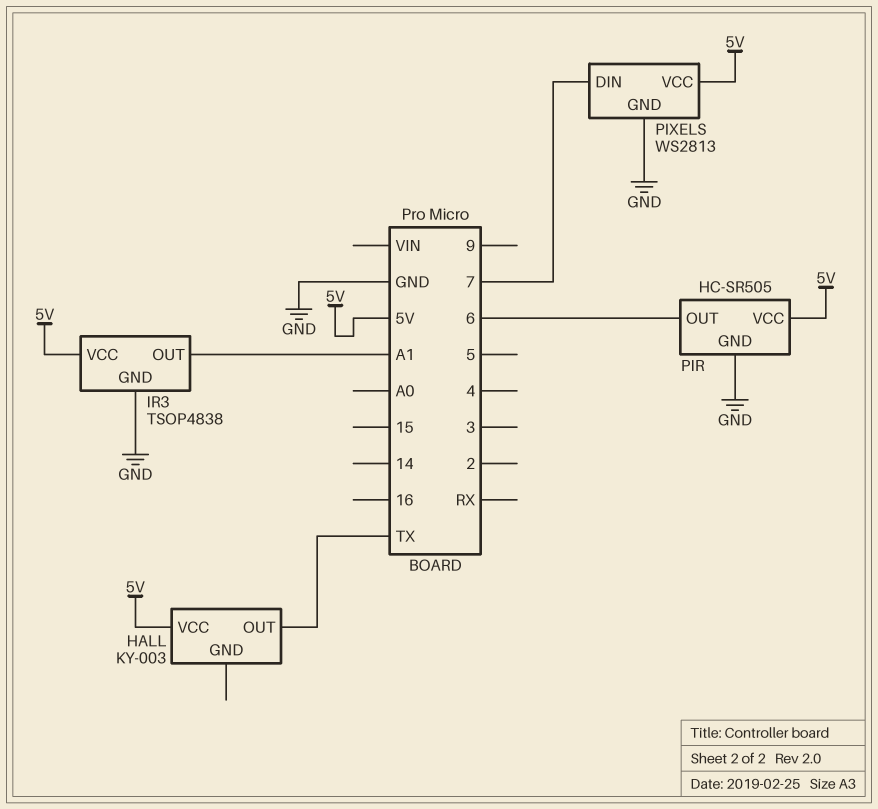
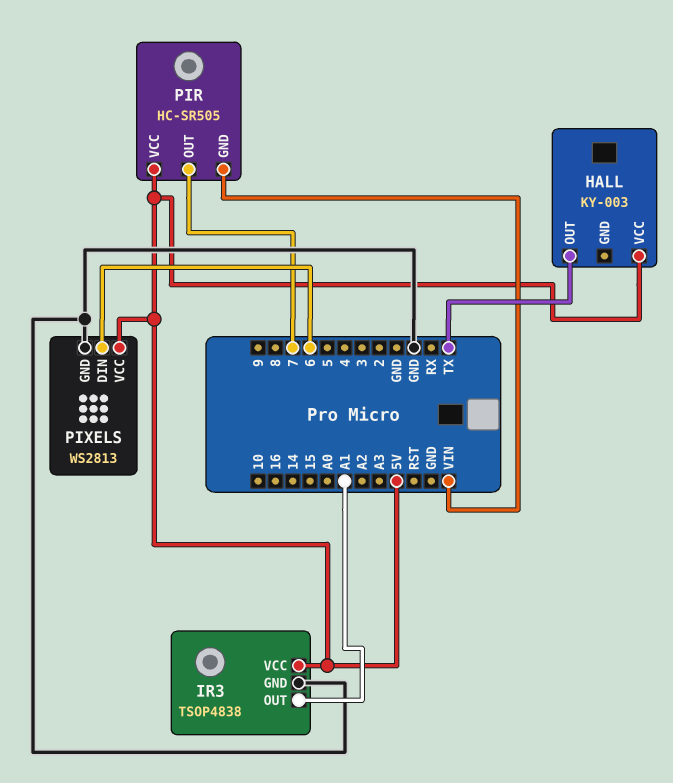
PIR pin GND: GND -> VIN
PIR pin OUT: 6 -> 7
PIXELS pin DIN: 7 -> 6

